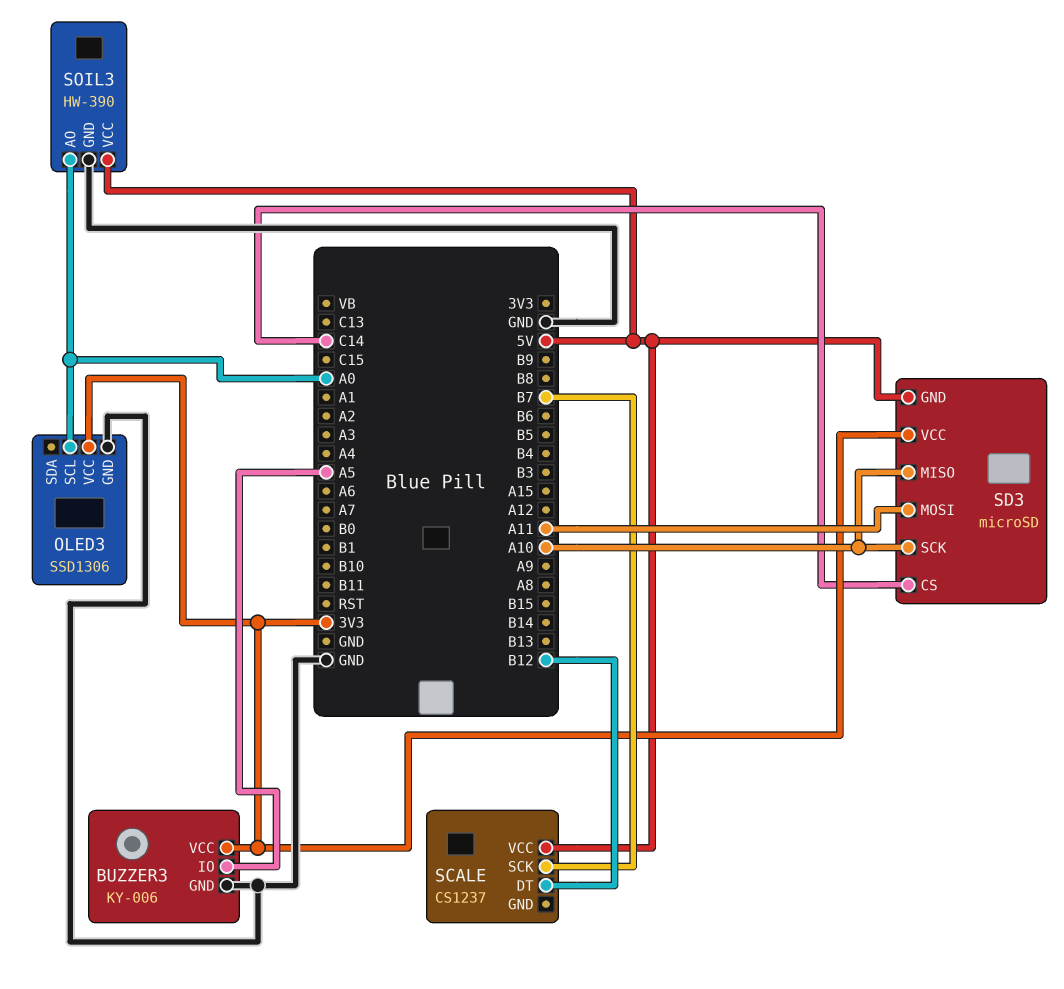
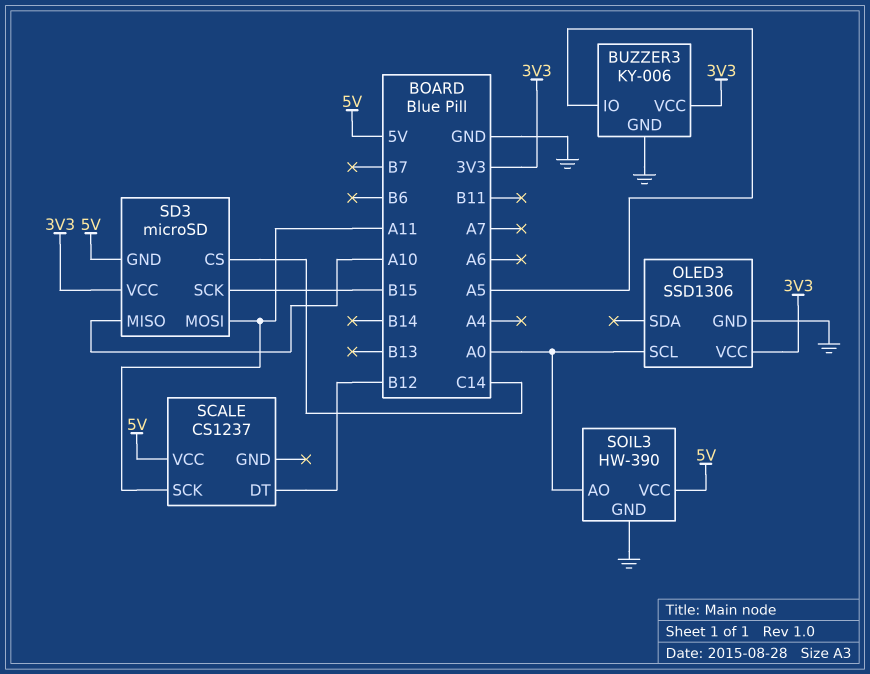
SCALE pin SCK: B7 -> A11
SD3 pin SCK: A10 -> B15

